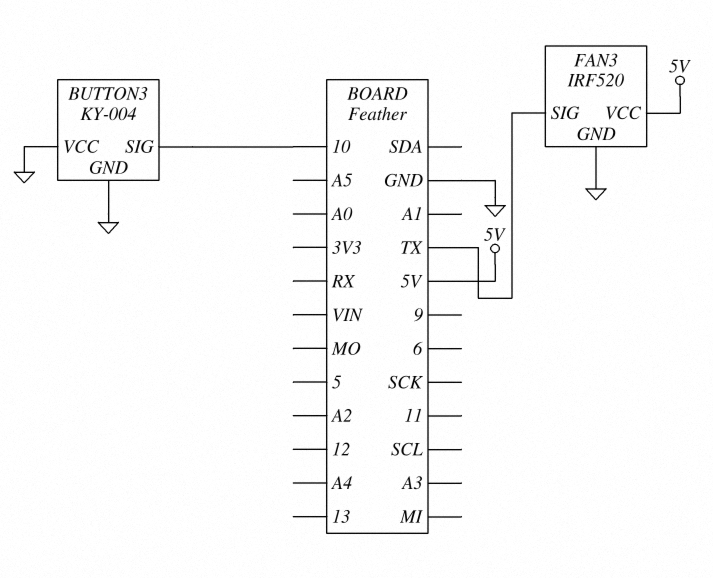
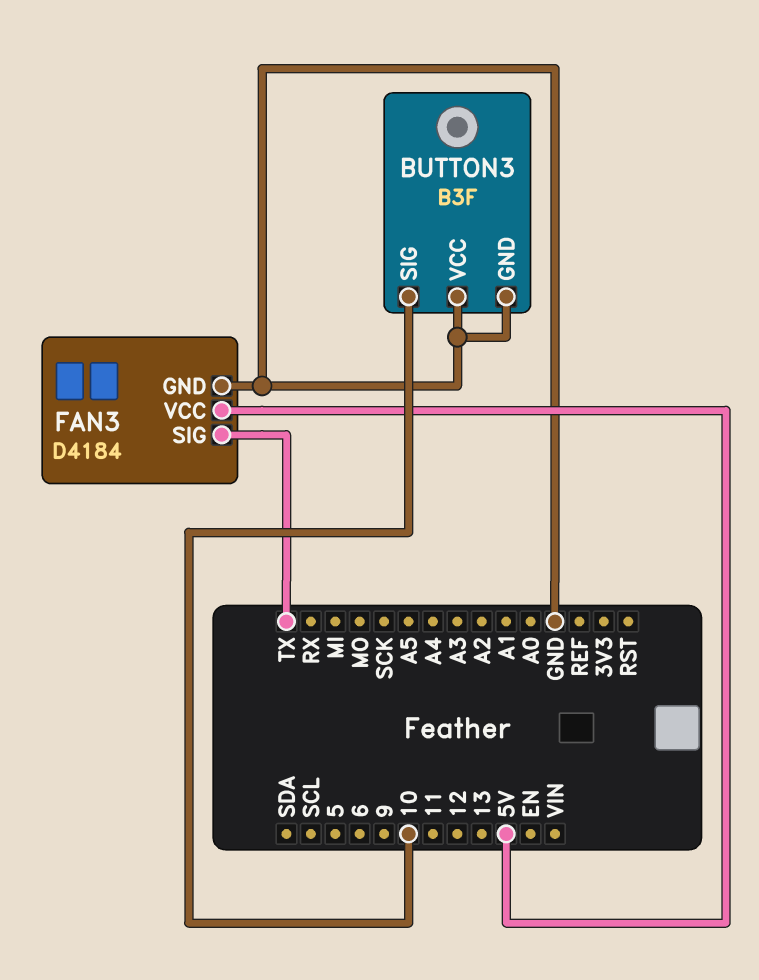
BUTTON3: KY-004 -> B3F
FAN3: IRF520 -> D4184

